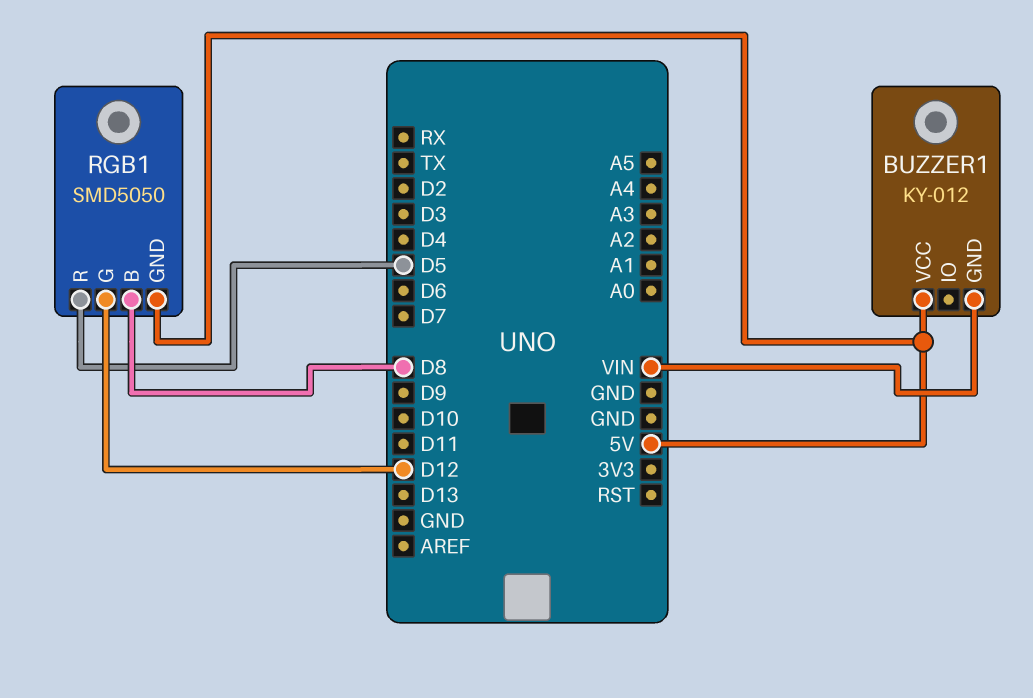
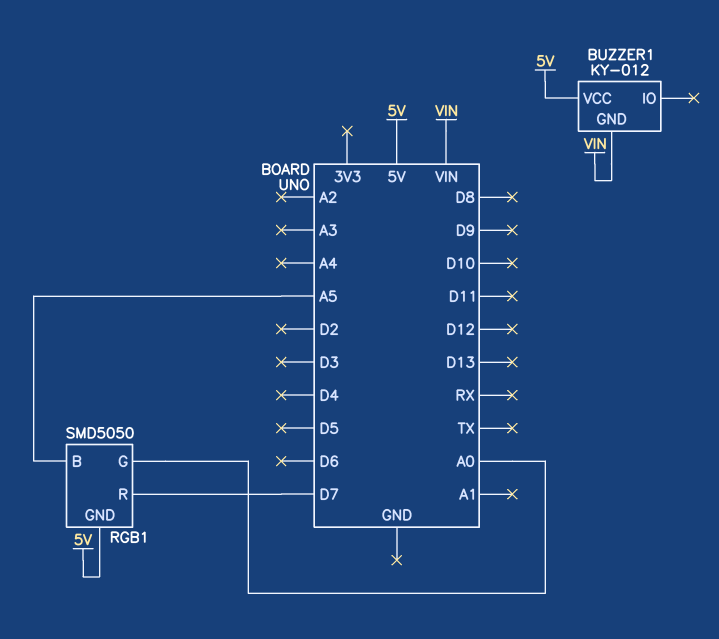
RGB1 pin B: D8 -> A5
RGB1 pin G: D12 -> A0
RGB1 pin R: D5 -> D7

